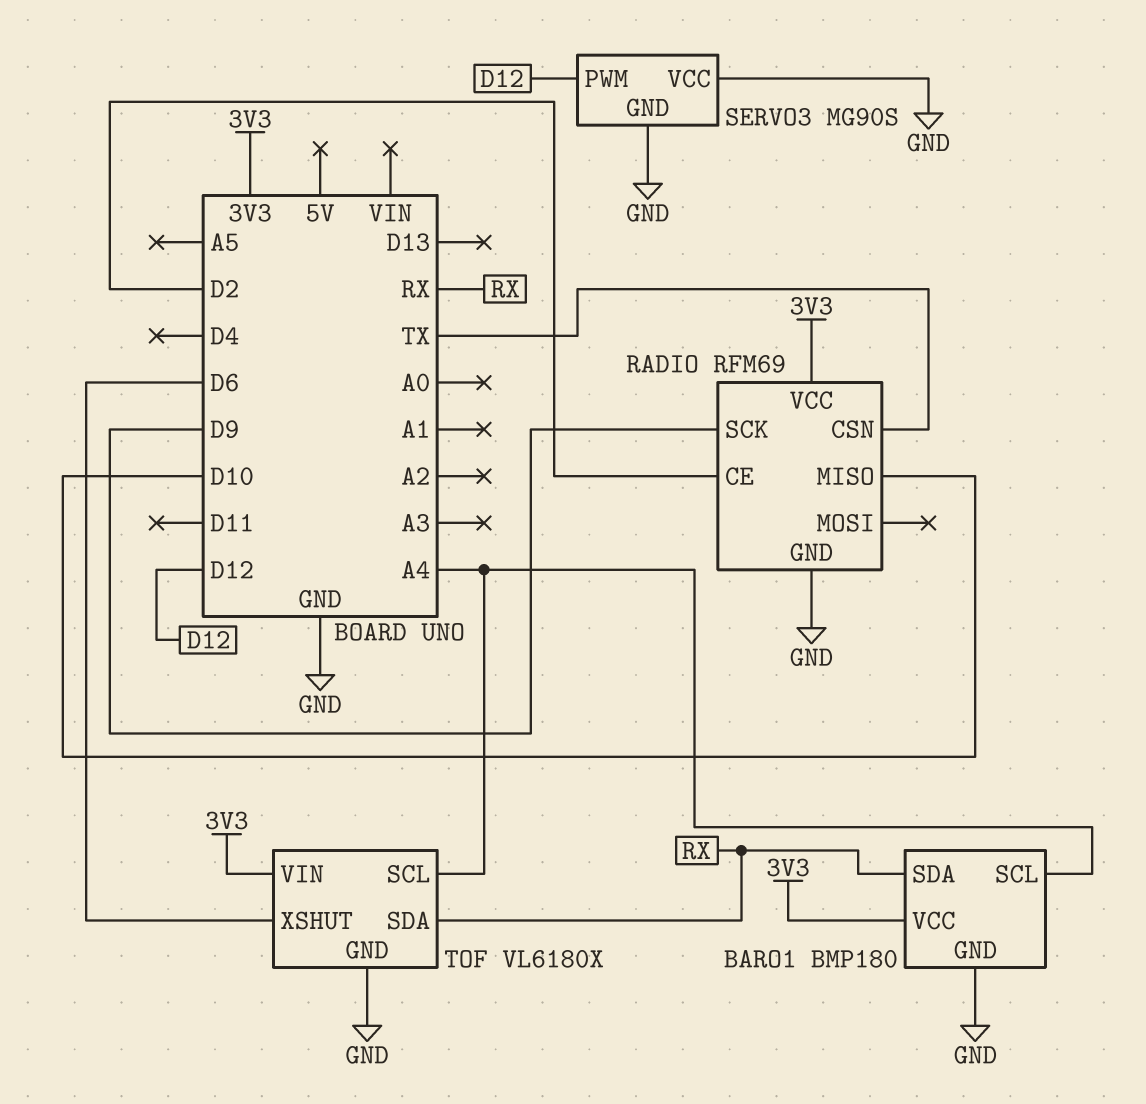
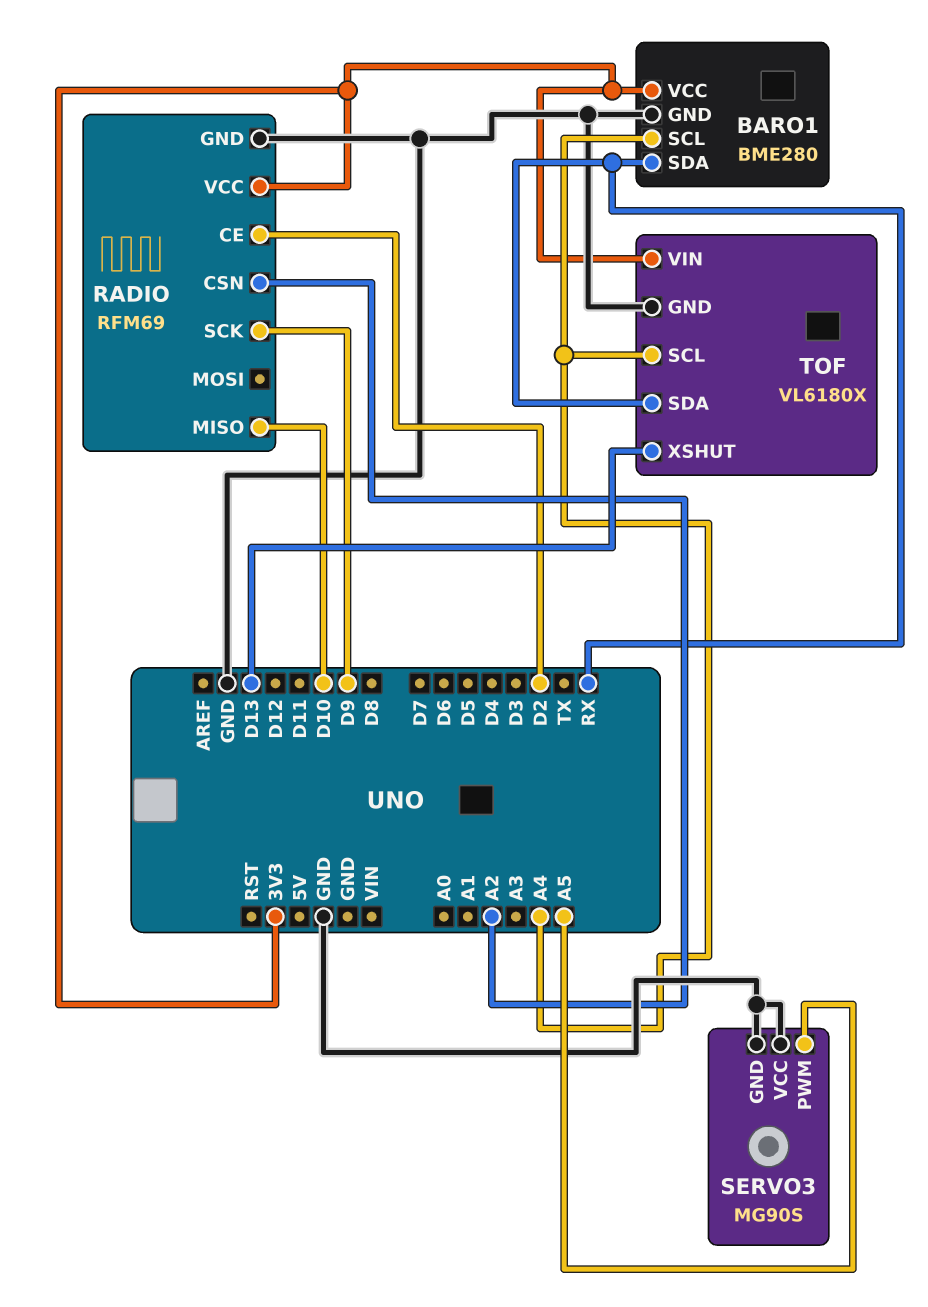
BARO1: BMP180 -> BME280
RADIO pin CSN: TX -> A2
SERVO3 pin PWM: D12 -> A5
TOF pin XSHUT: D6 -> D13

